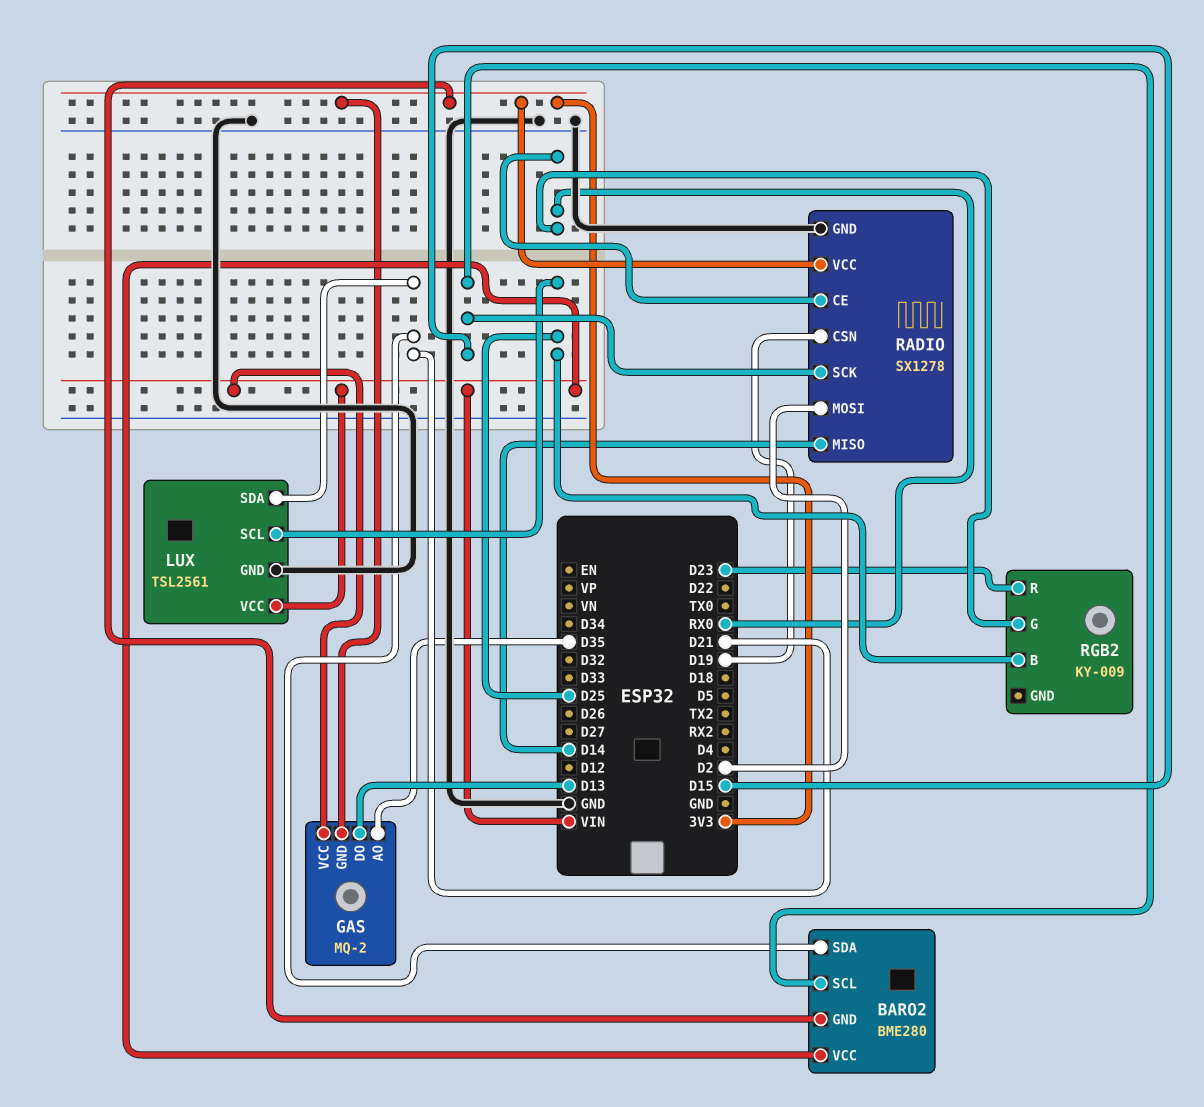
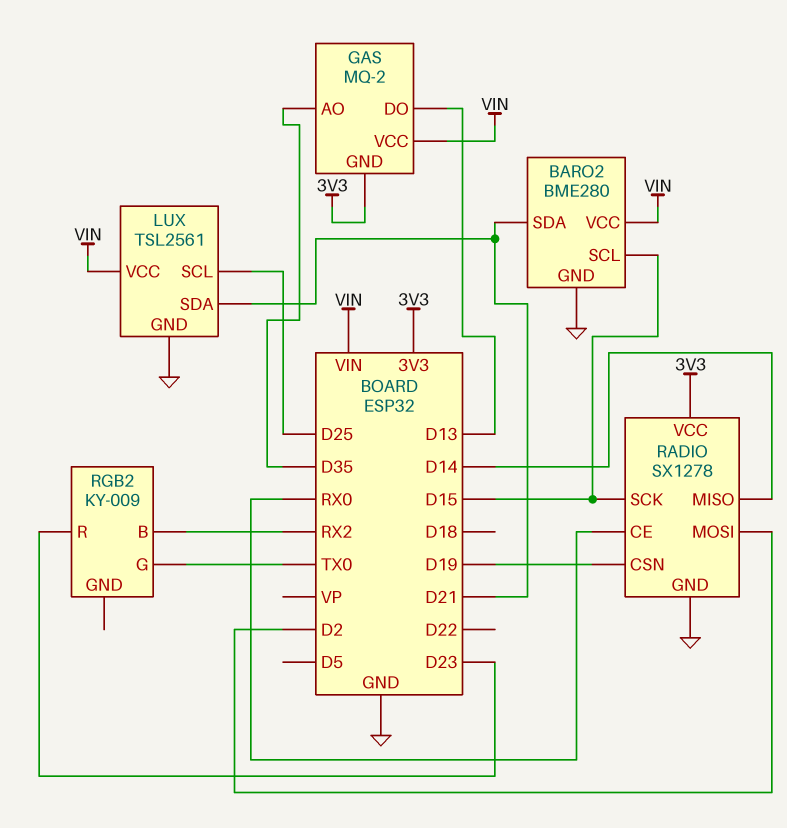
BARO2 pin GND: 3V3 -> GND
RGB2 pin B: D25 -> RX2
RGB2 pin G: RX0 -> TX0

